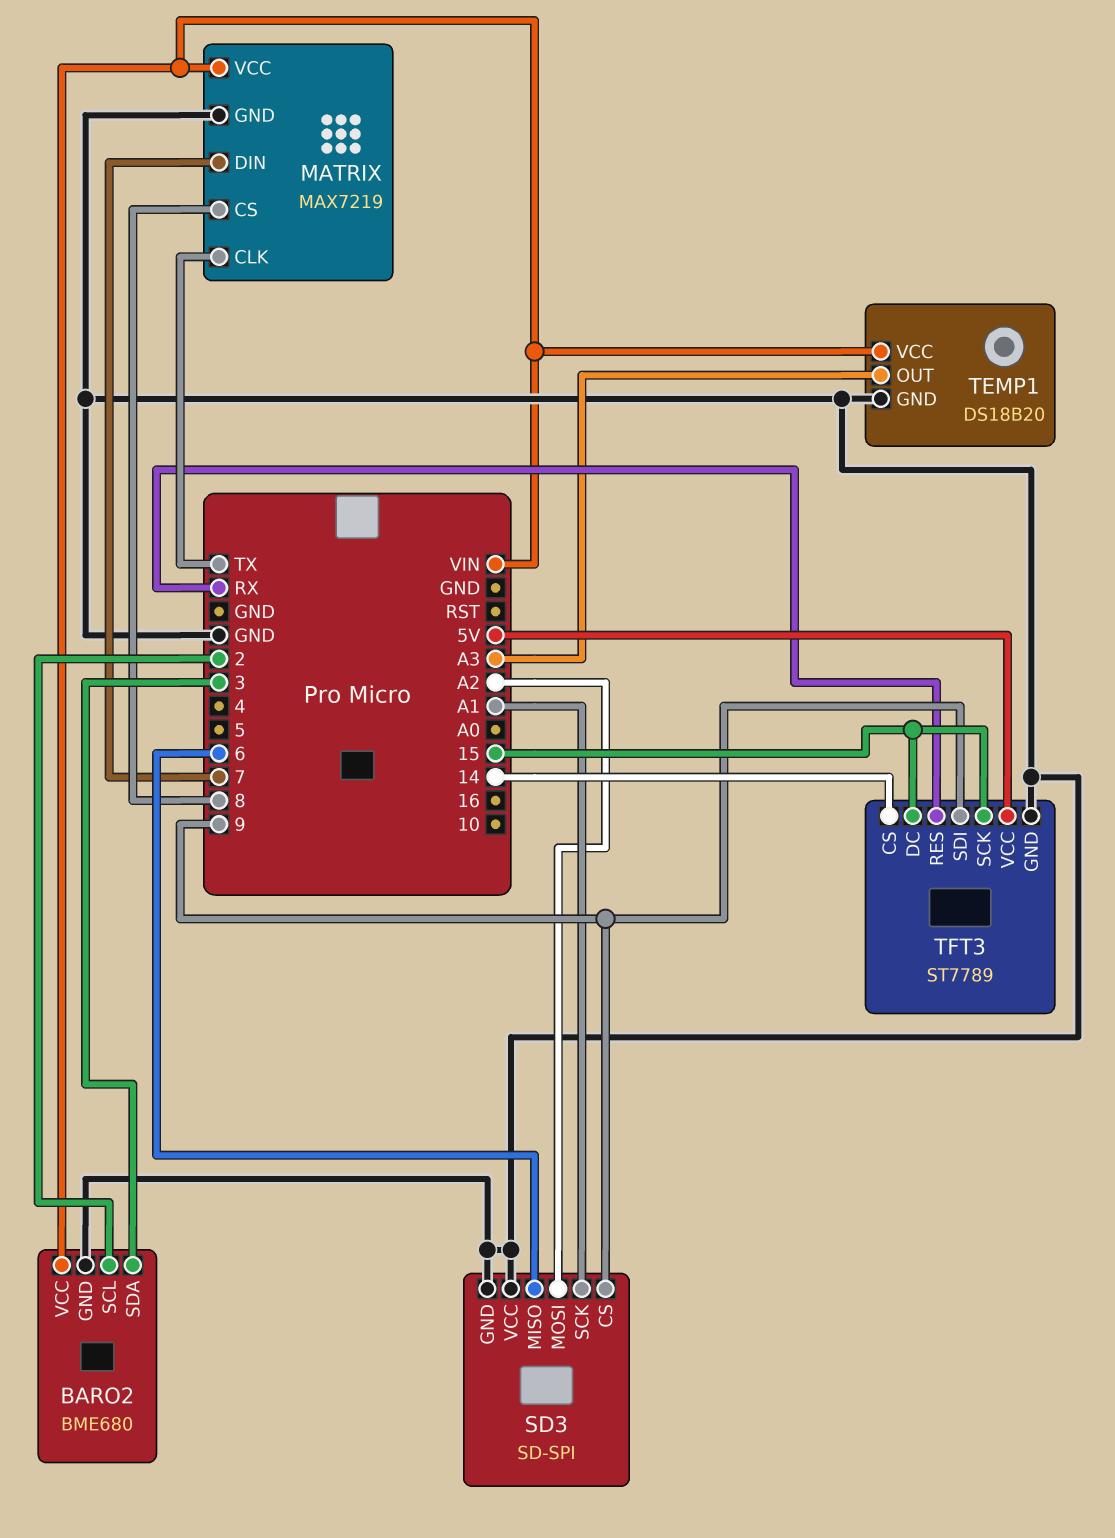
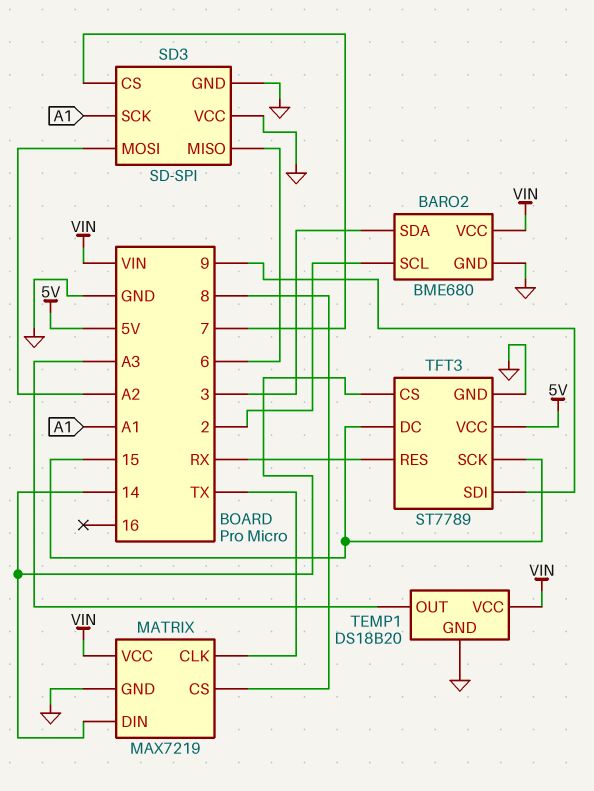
MATRIX pin DIN: 7 -> 14
SD3 pin CS: 9 -> 7

